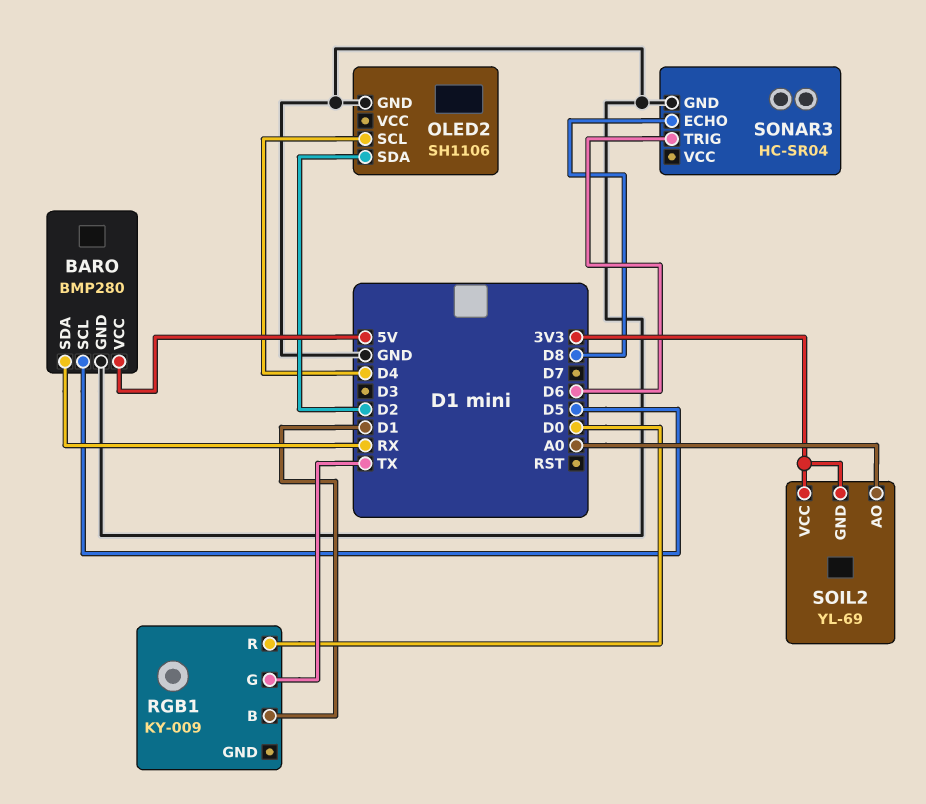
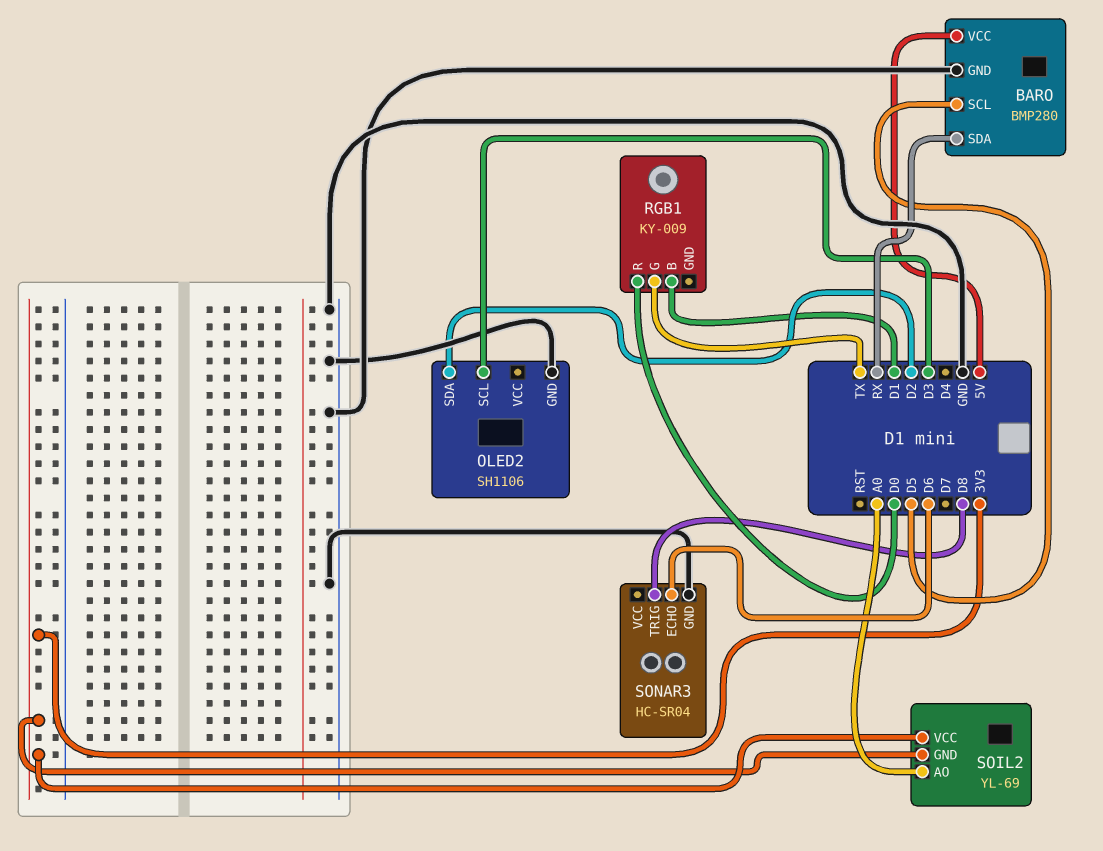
OLED2 pin SCL: D4 -> D3
SONAR3 pin ECHO: D8 -> D6
SONAR3 pin TRIG: D6 -> D8

